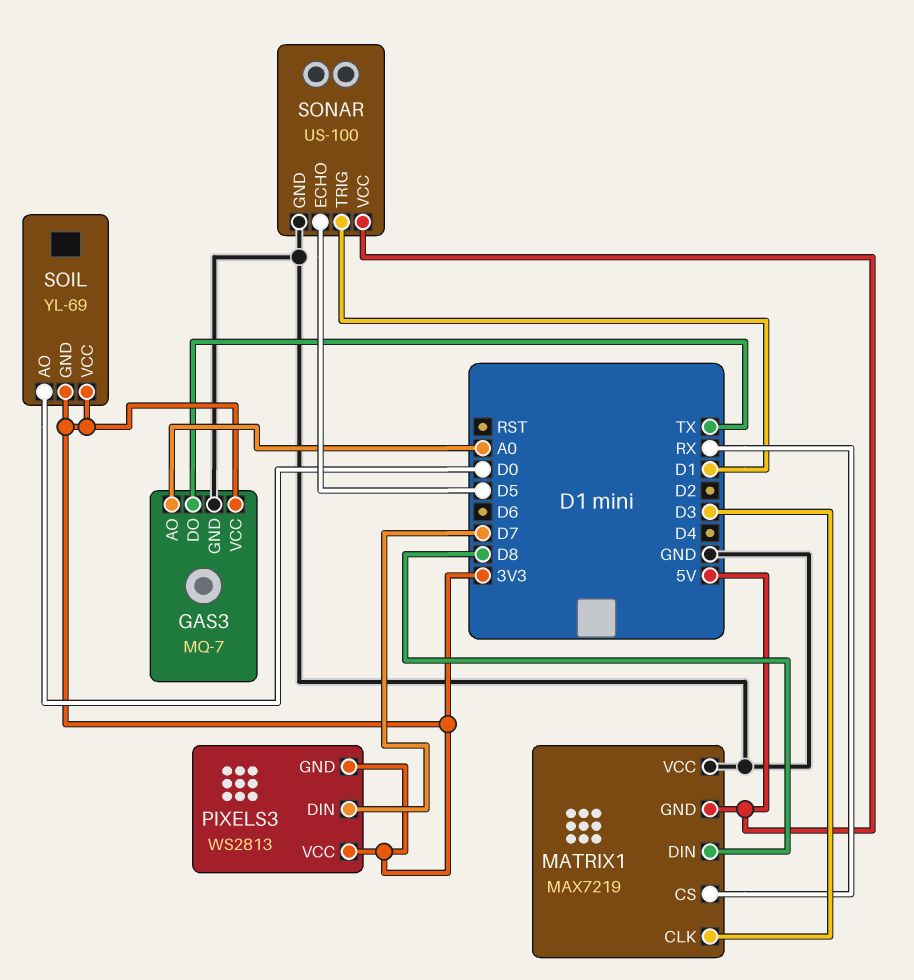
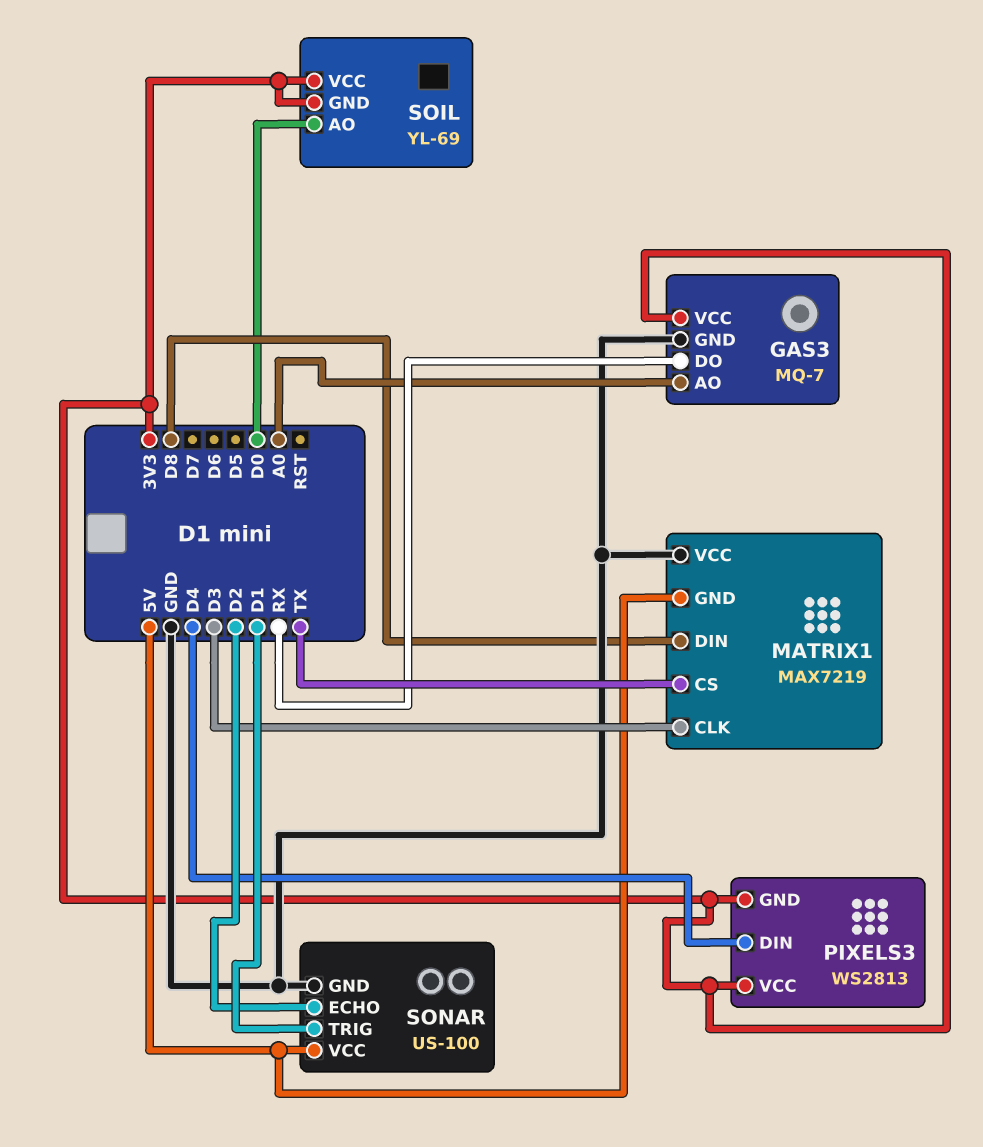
GAS3 pin DO: TX -> RX
MATRIX1 pin CS: RX -> TX
PIXELS3 pin DIN: D7 -> D4
SONAR pin ECHO: D5 -> D2

